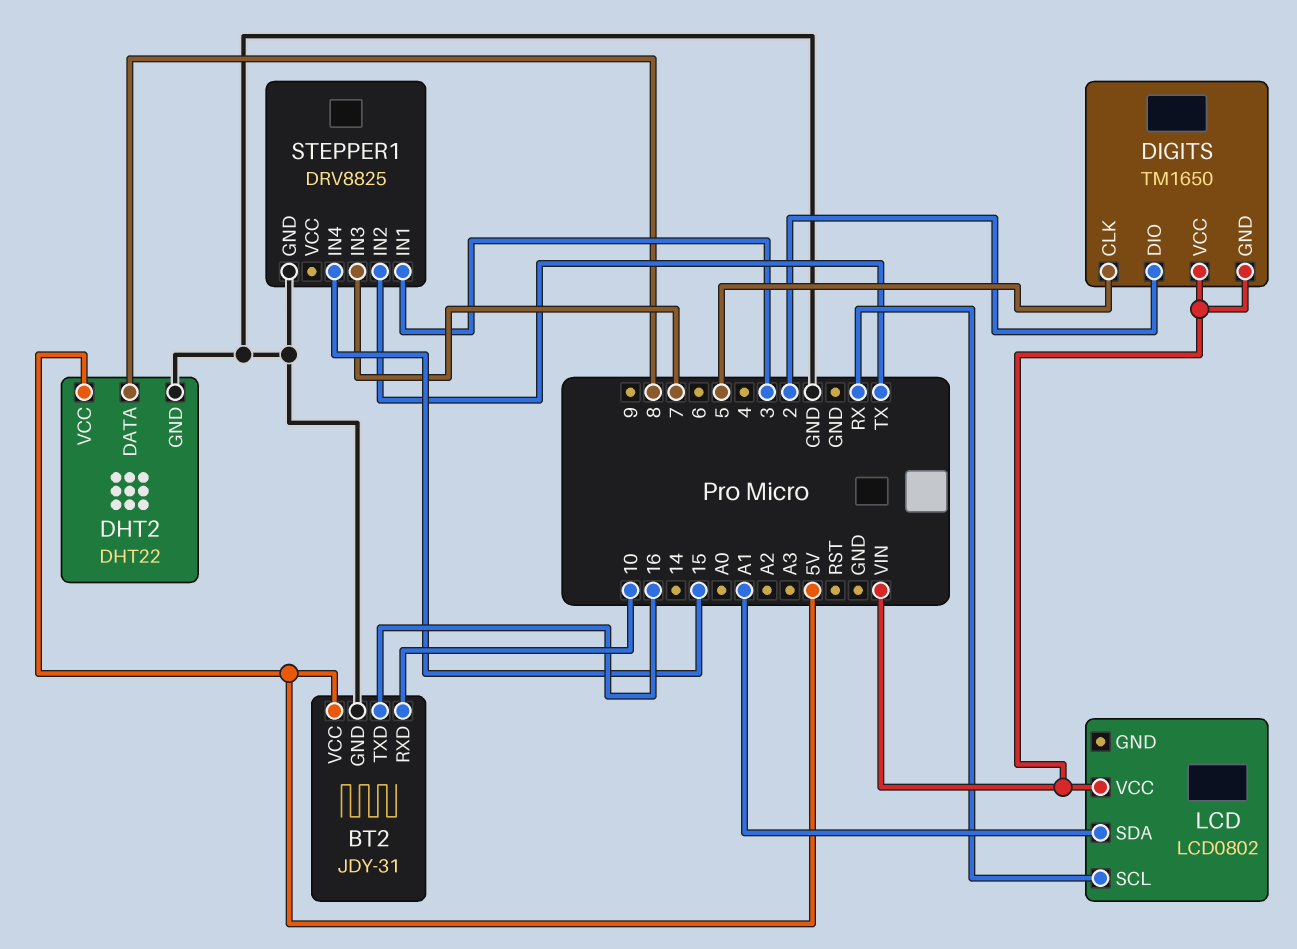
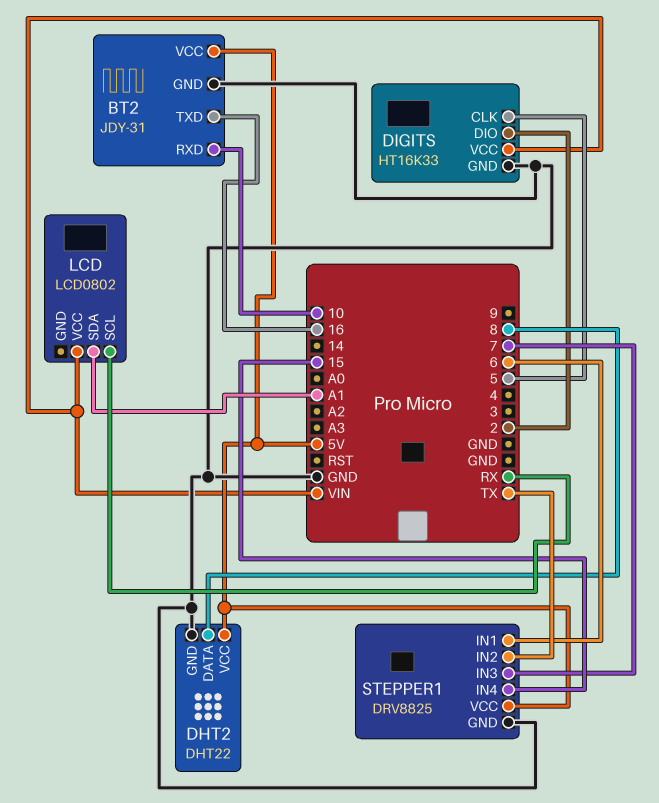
DIGITS: TM1650 -> HT16K33
DIGITS pin GND: VIN -> GND
STEPPER1 pin IN1: 3 -> 6
STEPPER1 pin VCC: none -> 5V

